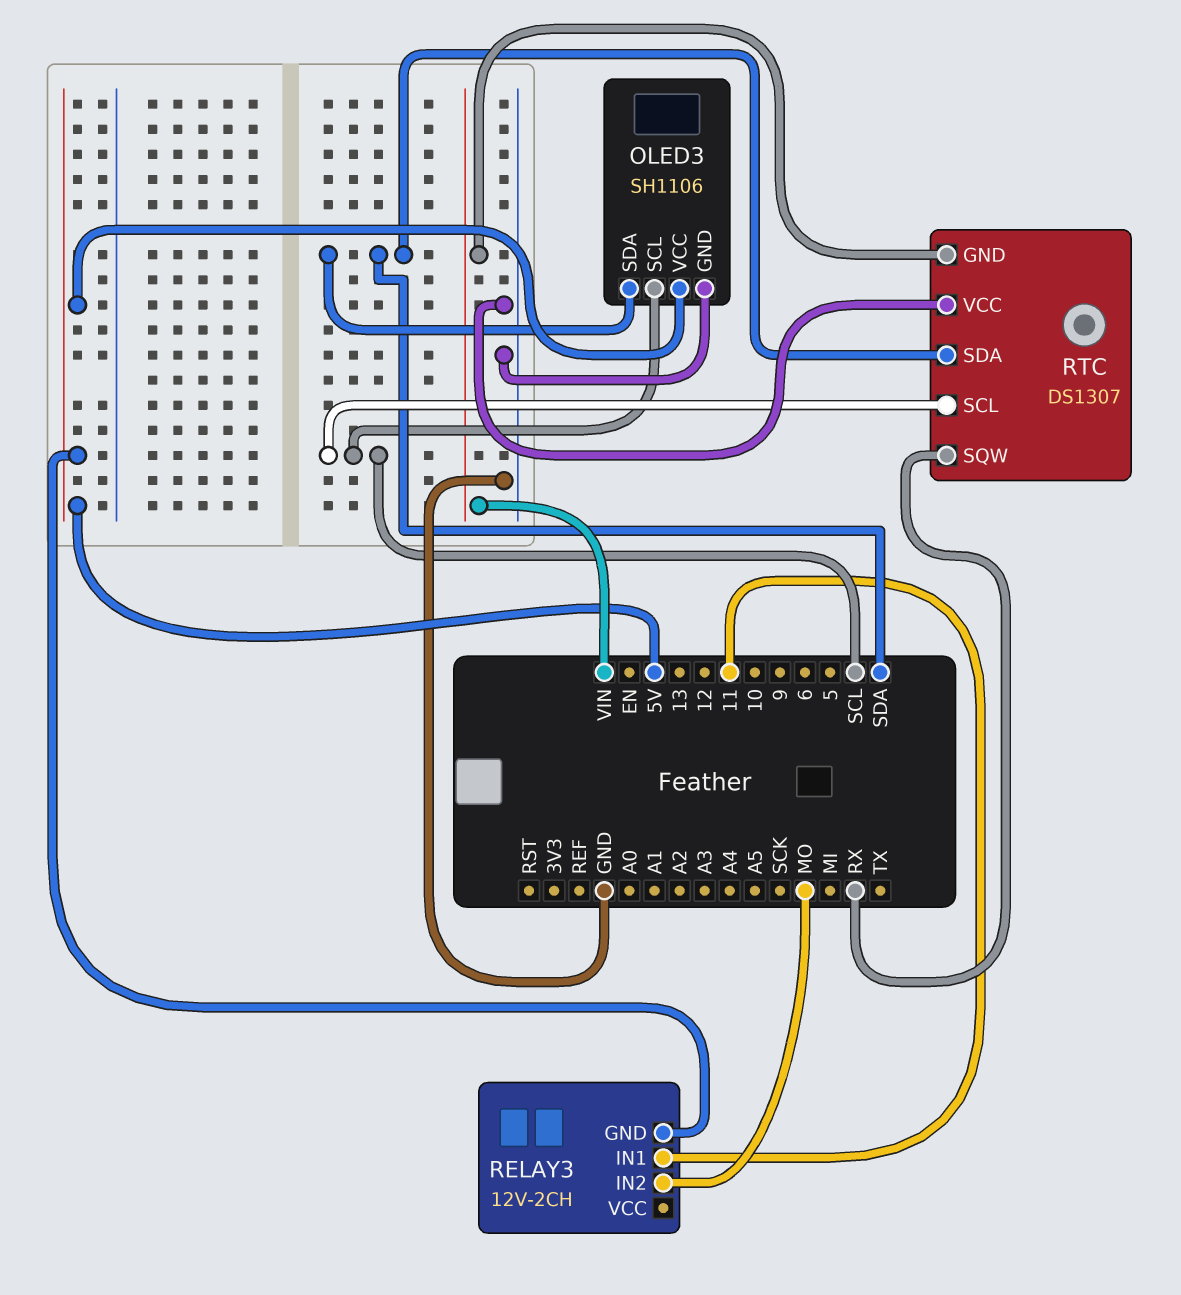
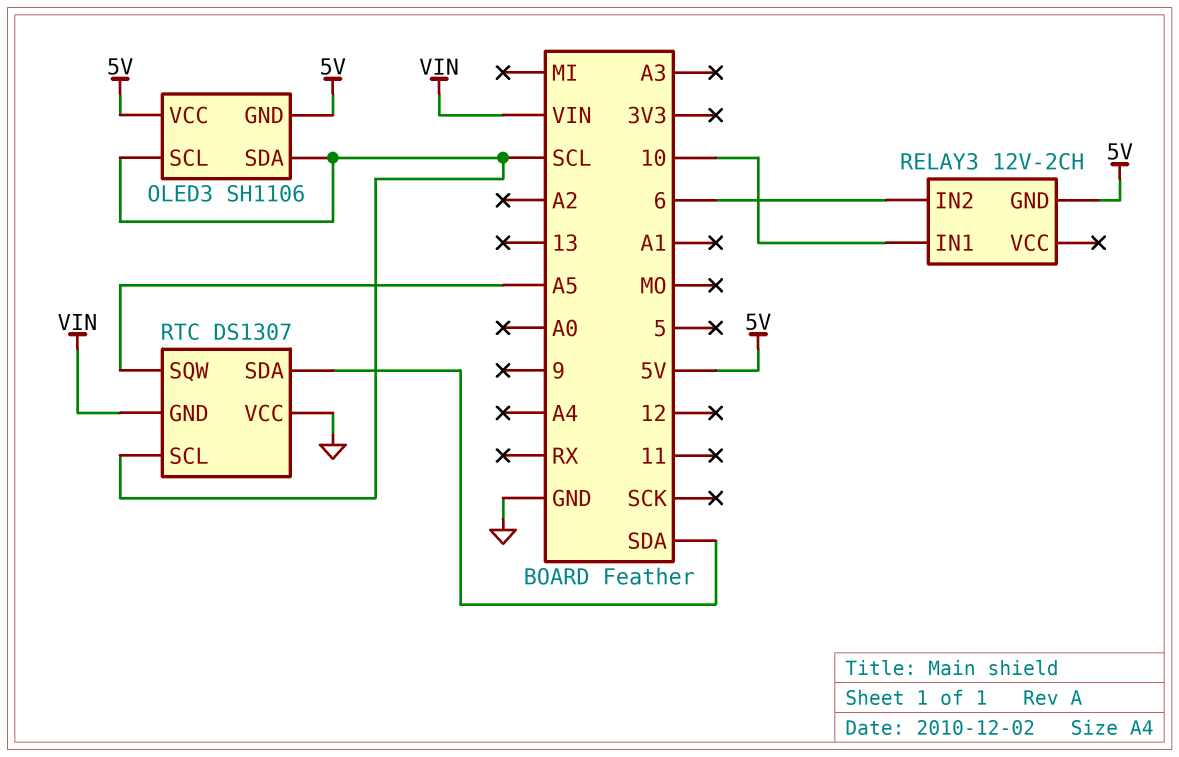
OLED3 pin GND: GND -> 5V
OLED3 pin SDA: SDA -> SCL
RELAY3 pin IN1: 11 -> 10
RELAY3 pin IN2: MO -> 6
RTC pin SQW: RX -> A5

